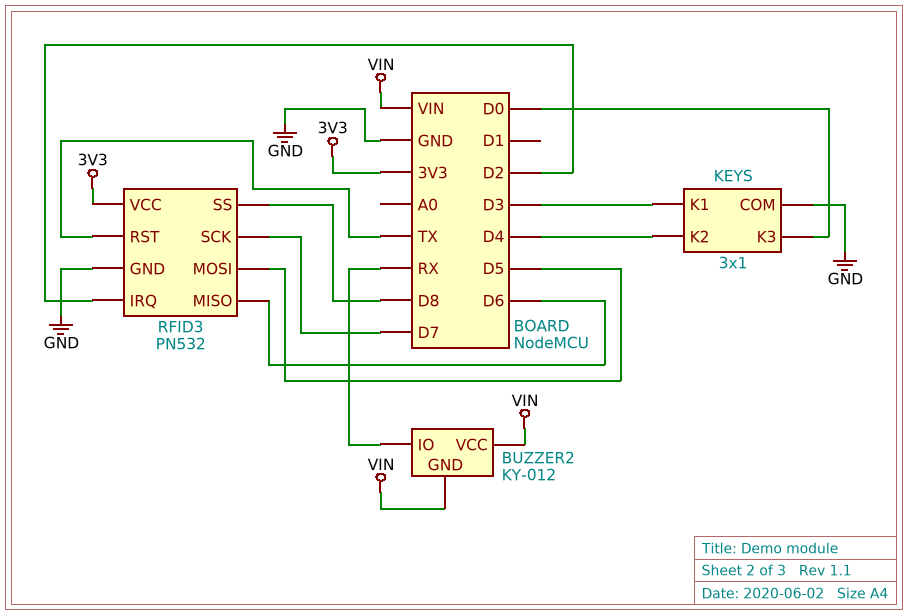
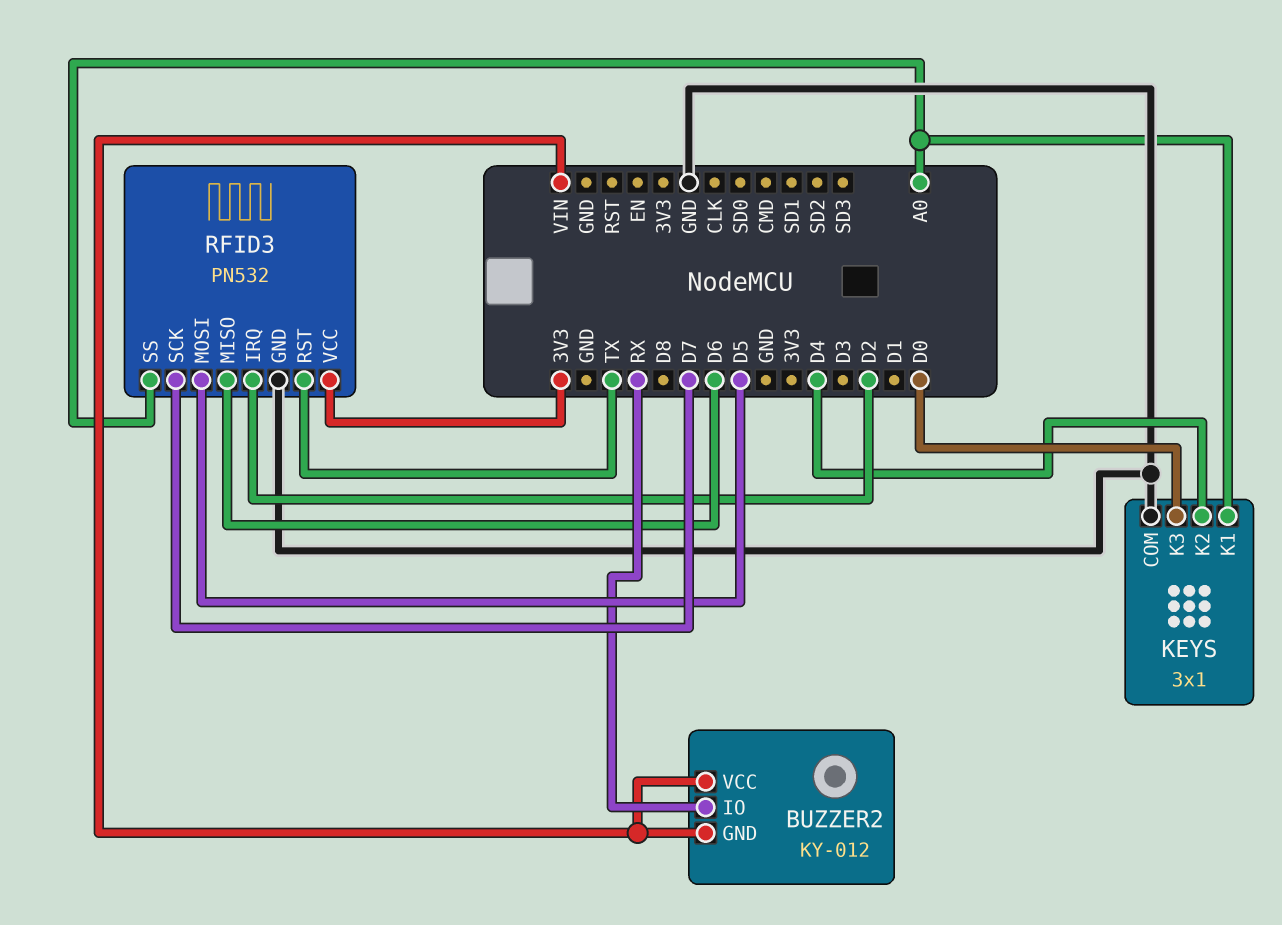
KEYS pin K1: D3 -> A0
RFID3 pin SS: D8 -> A0

